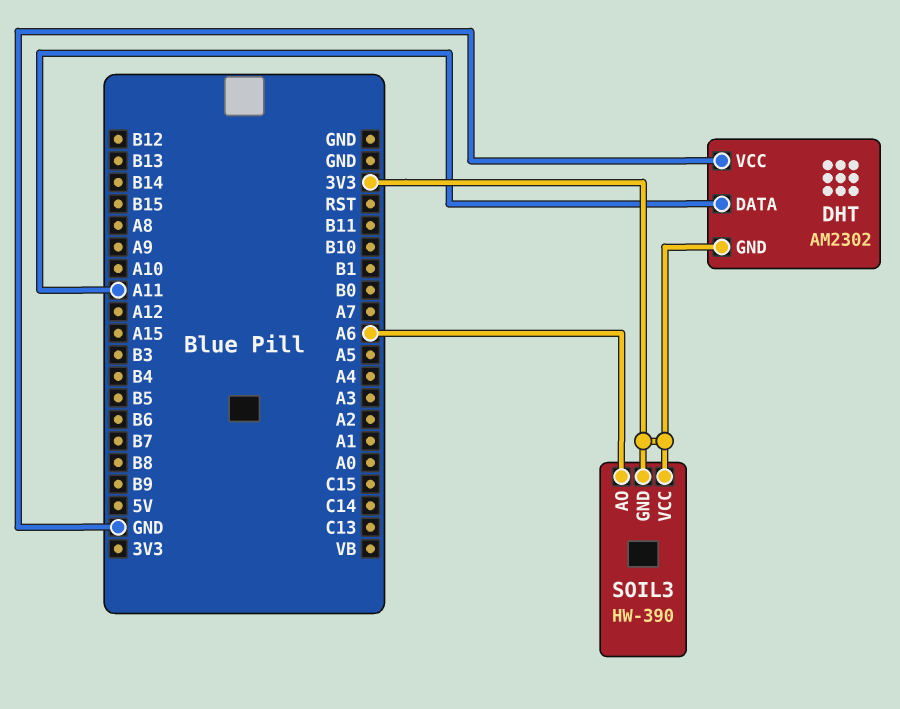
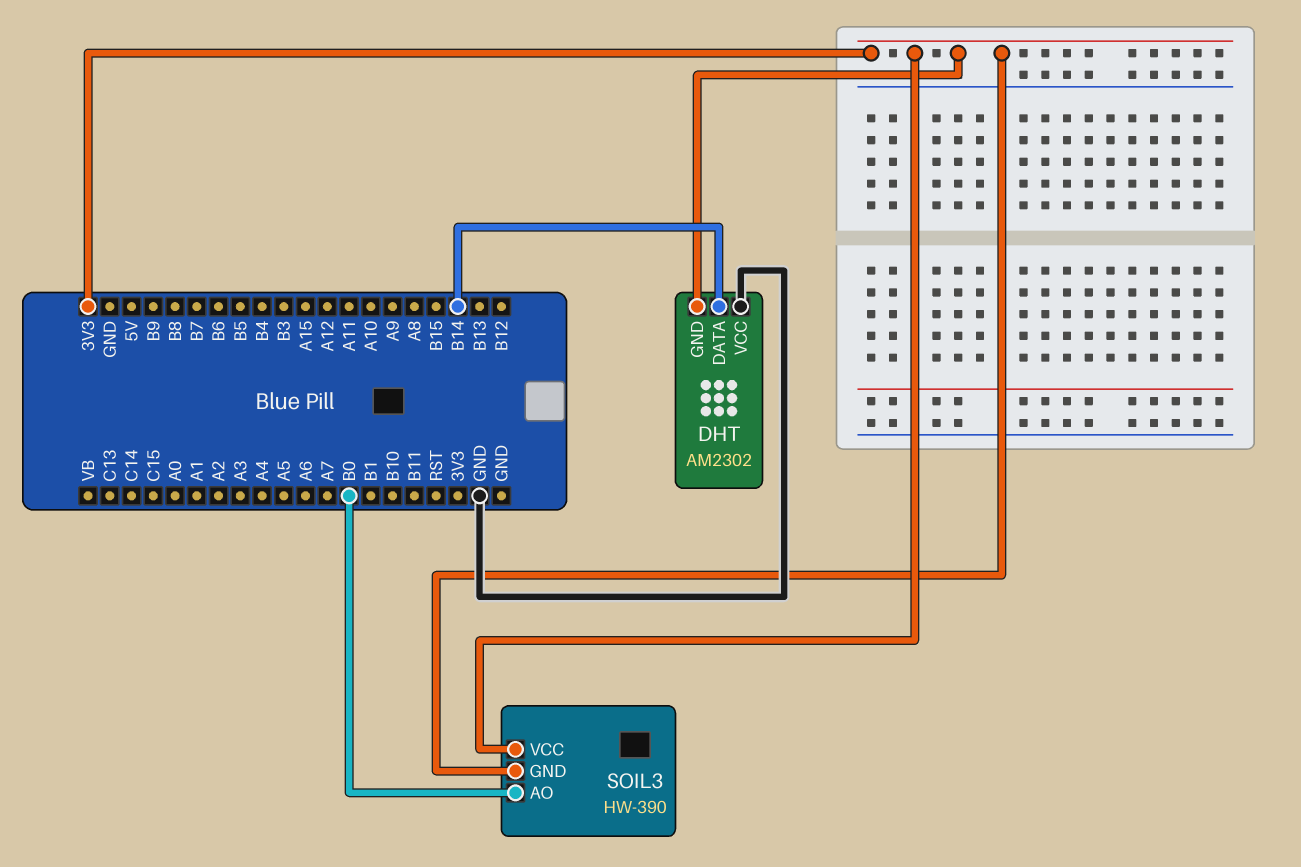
DHT pin DATA: A11 -> B14
SOIL3 pin AO: A6 -> B0

